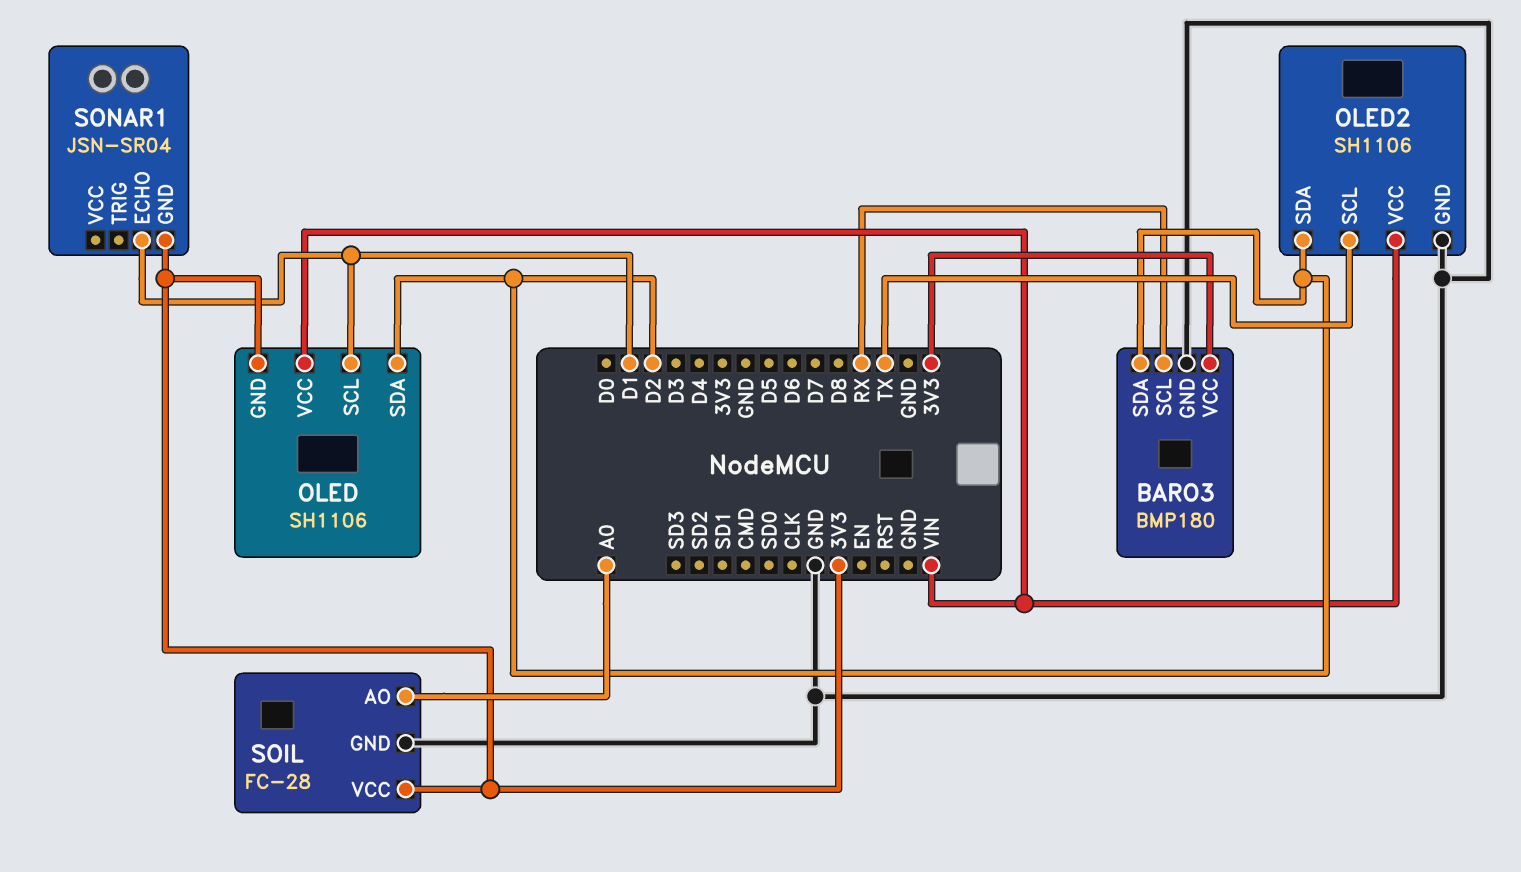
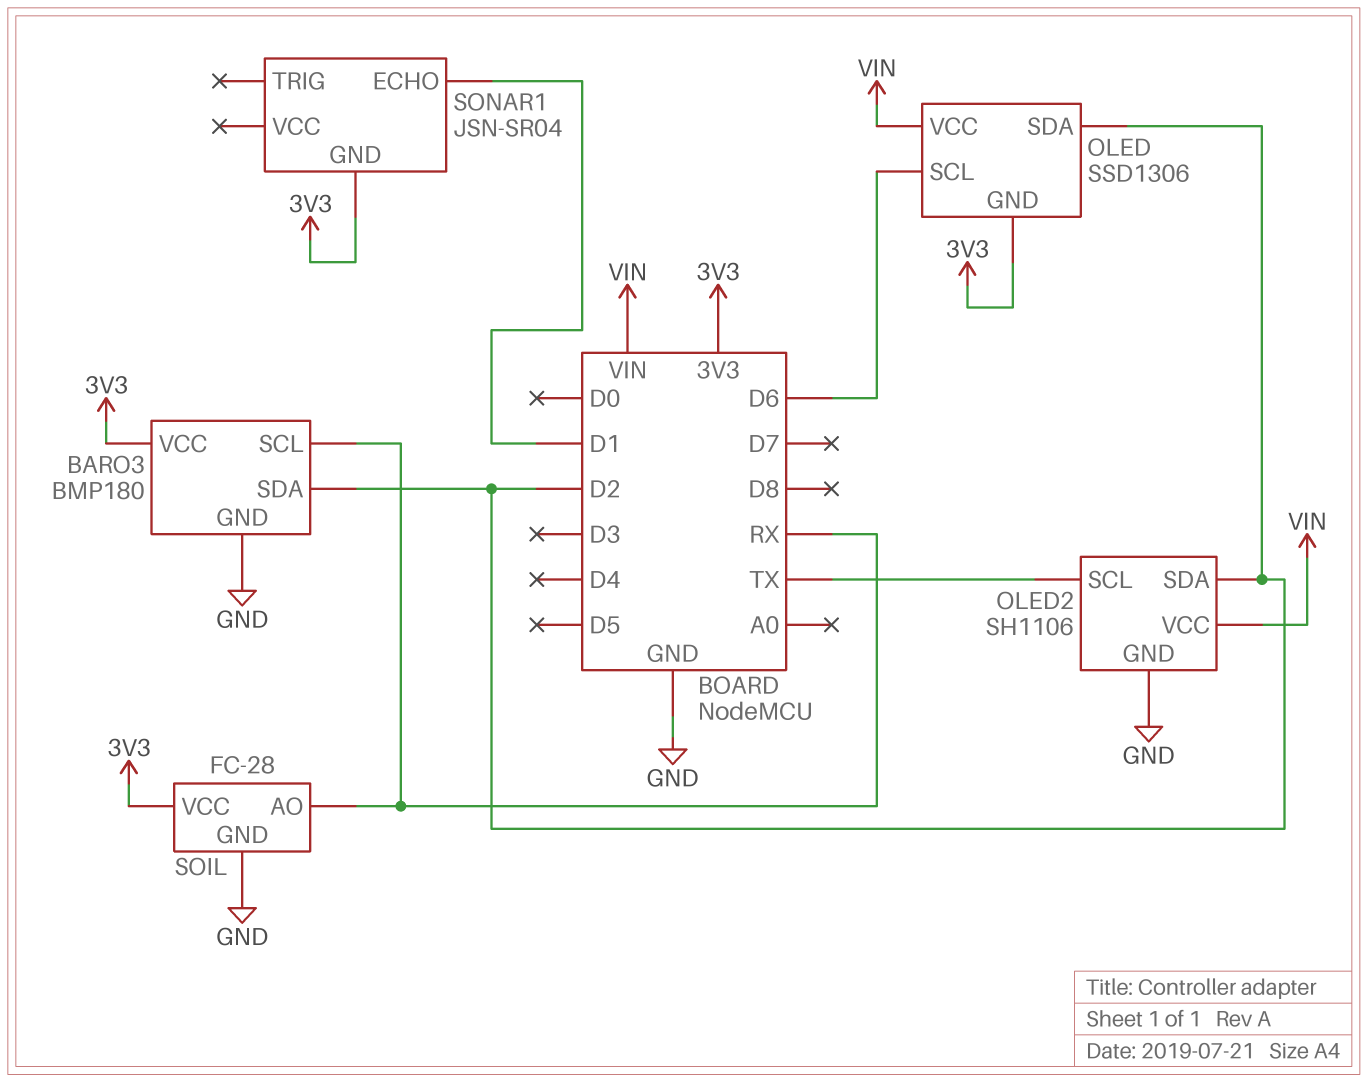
OLED: SH1106 -> SSD1306
OLED pin SCL: D1 -> D6
SOIL pin AO: A0 -> RX

